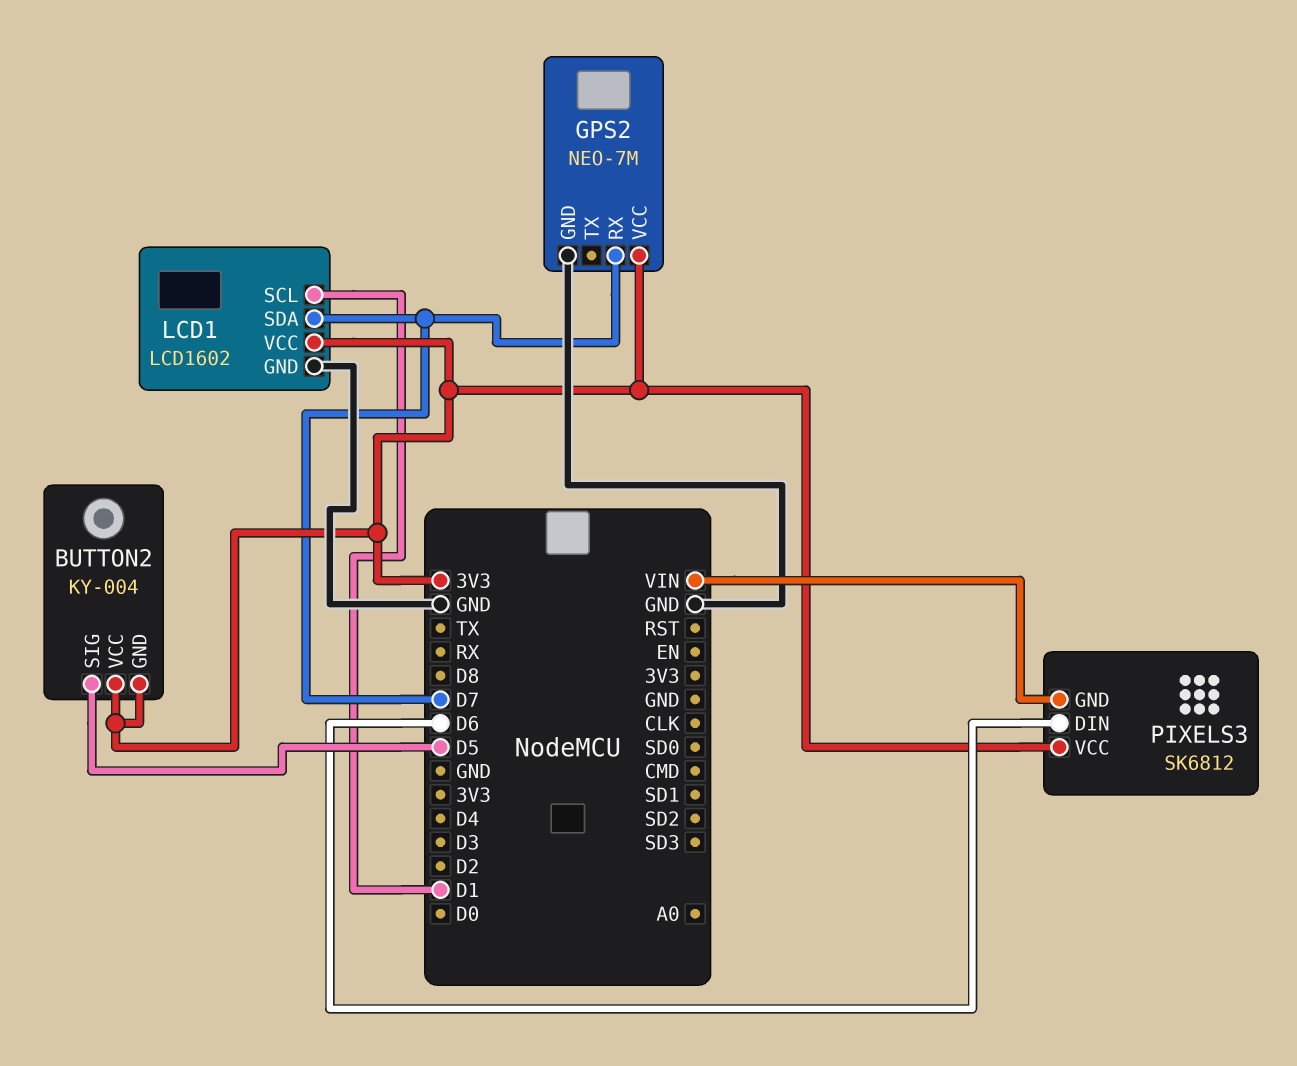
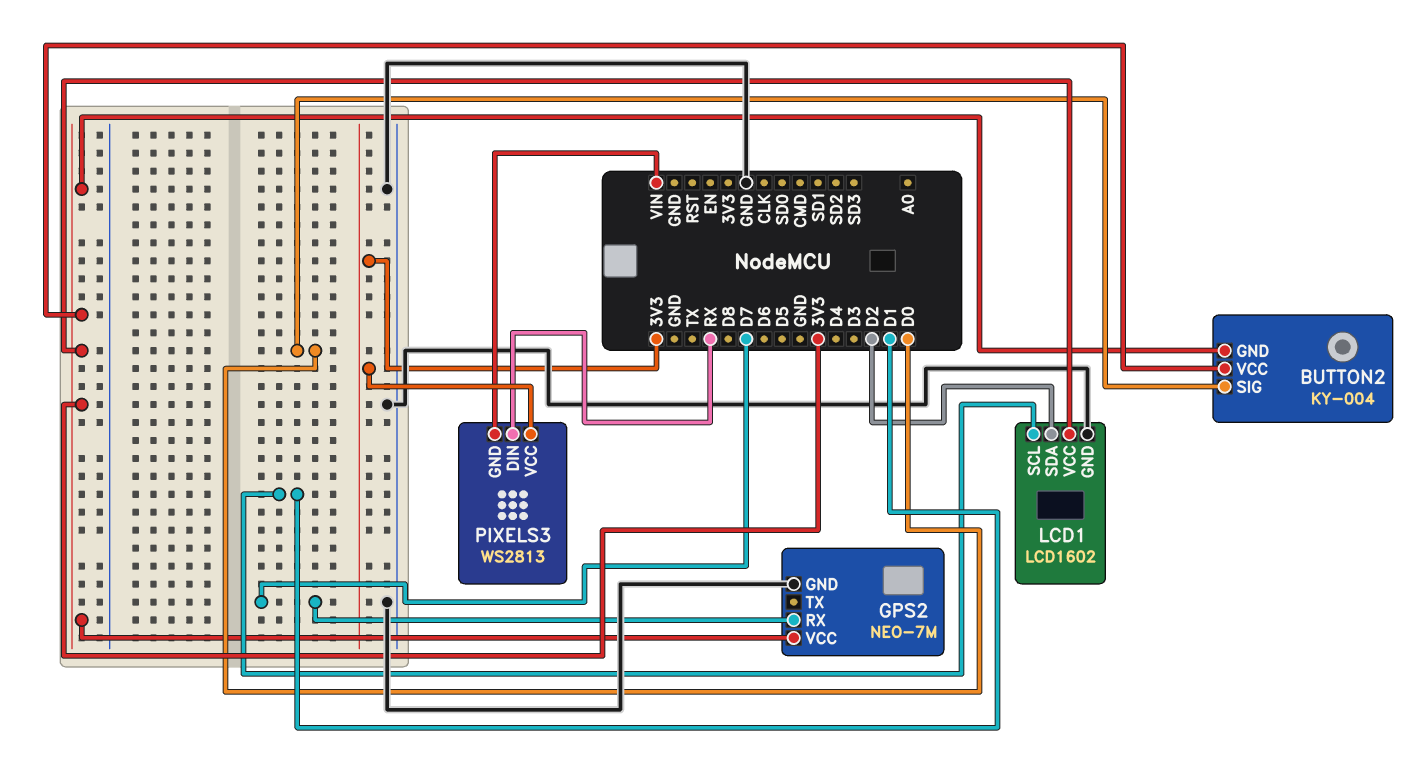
BUTTON2 pin SIG: D5 -> D0
LCD1 pin SDA: D7 -> D2
PIXELS3: SK6812 -> WS2813
PIXELS3 pin DIN: D6 -> RX

